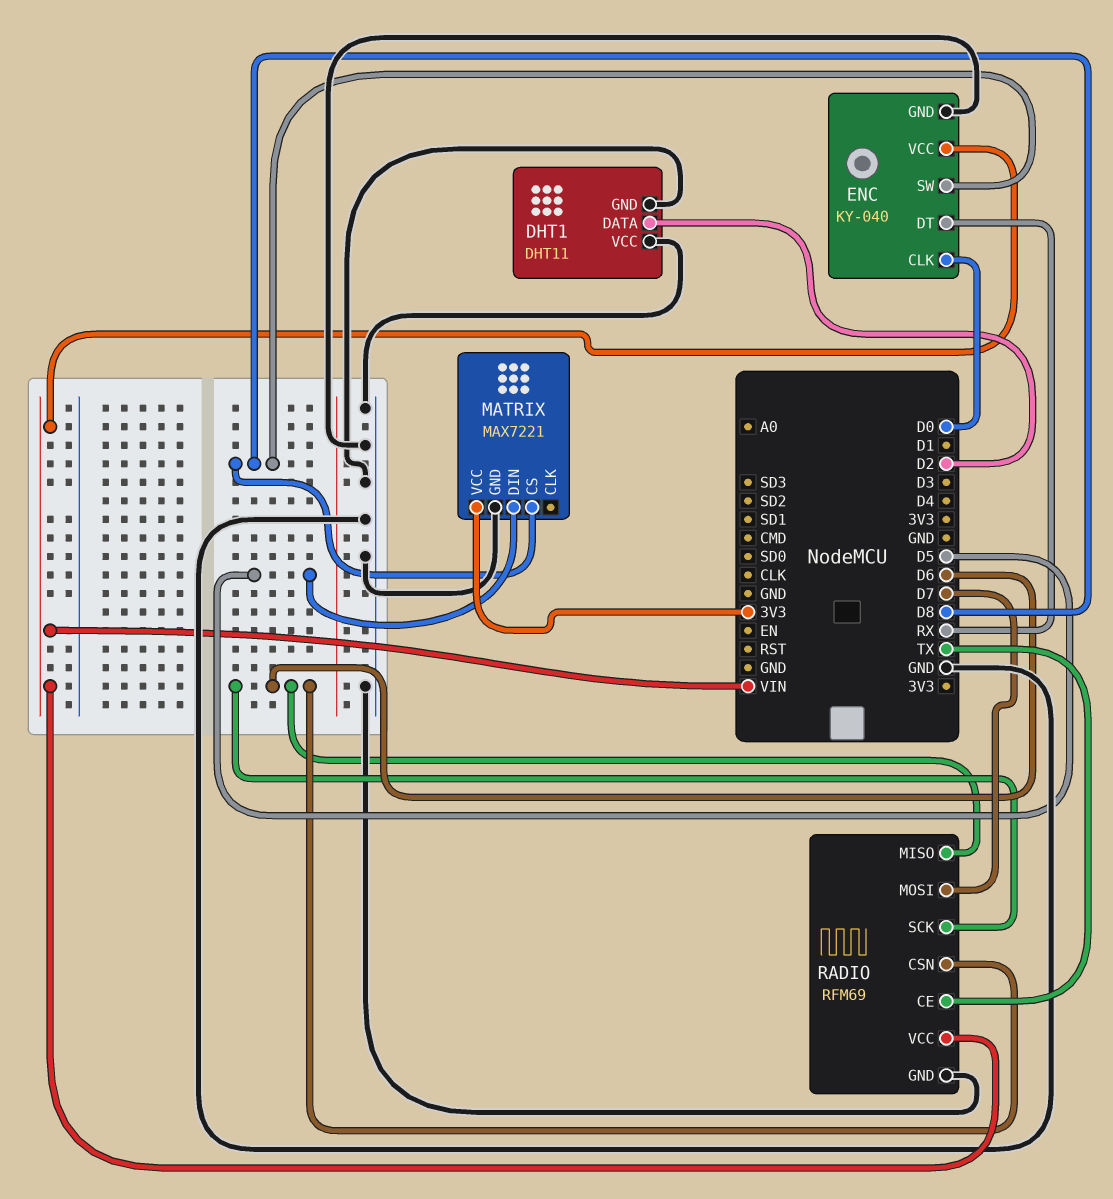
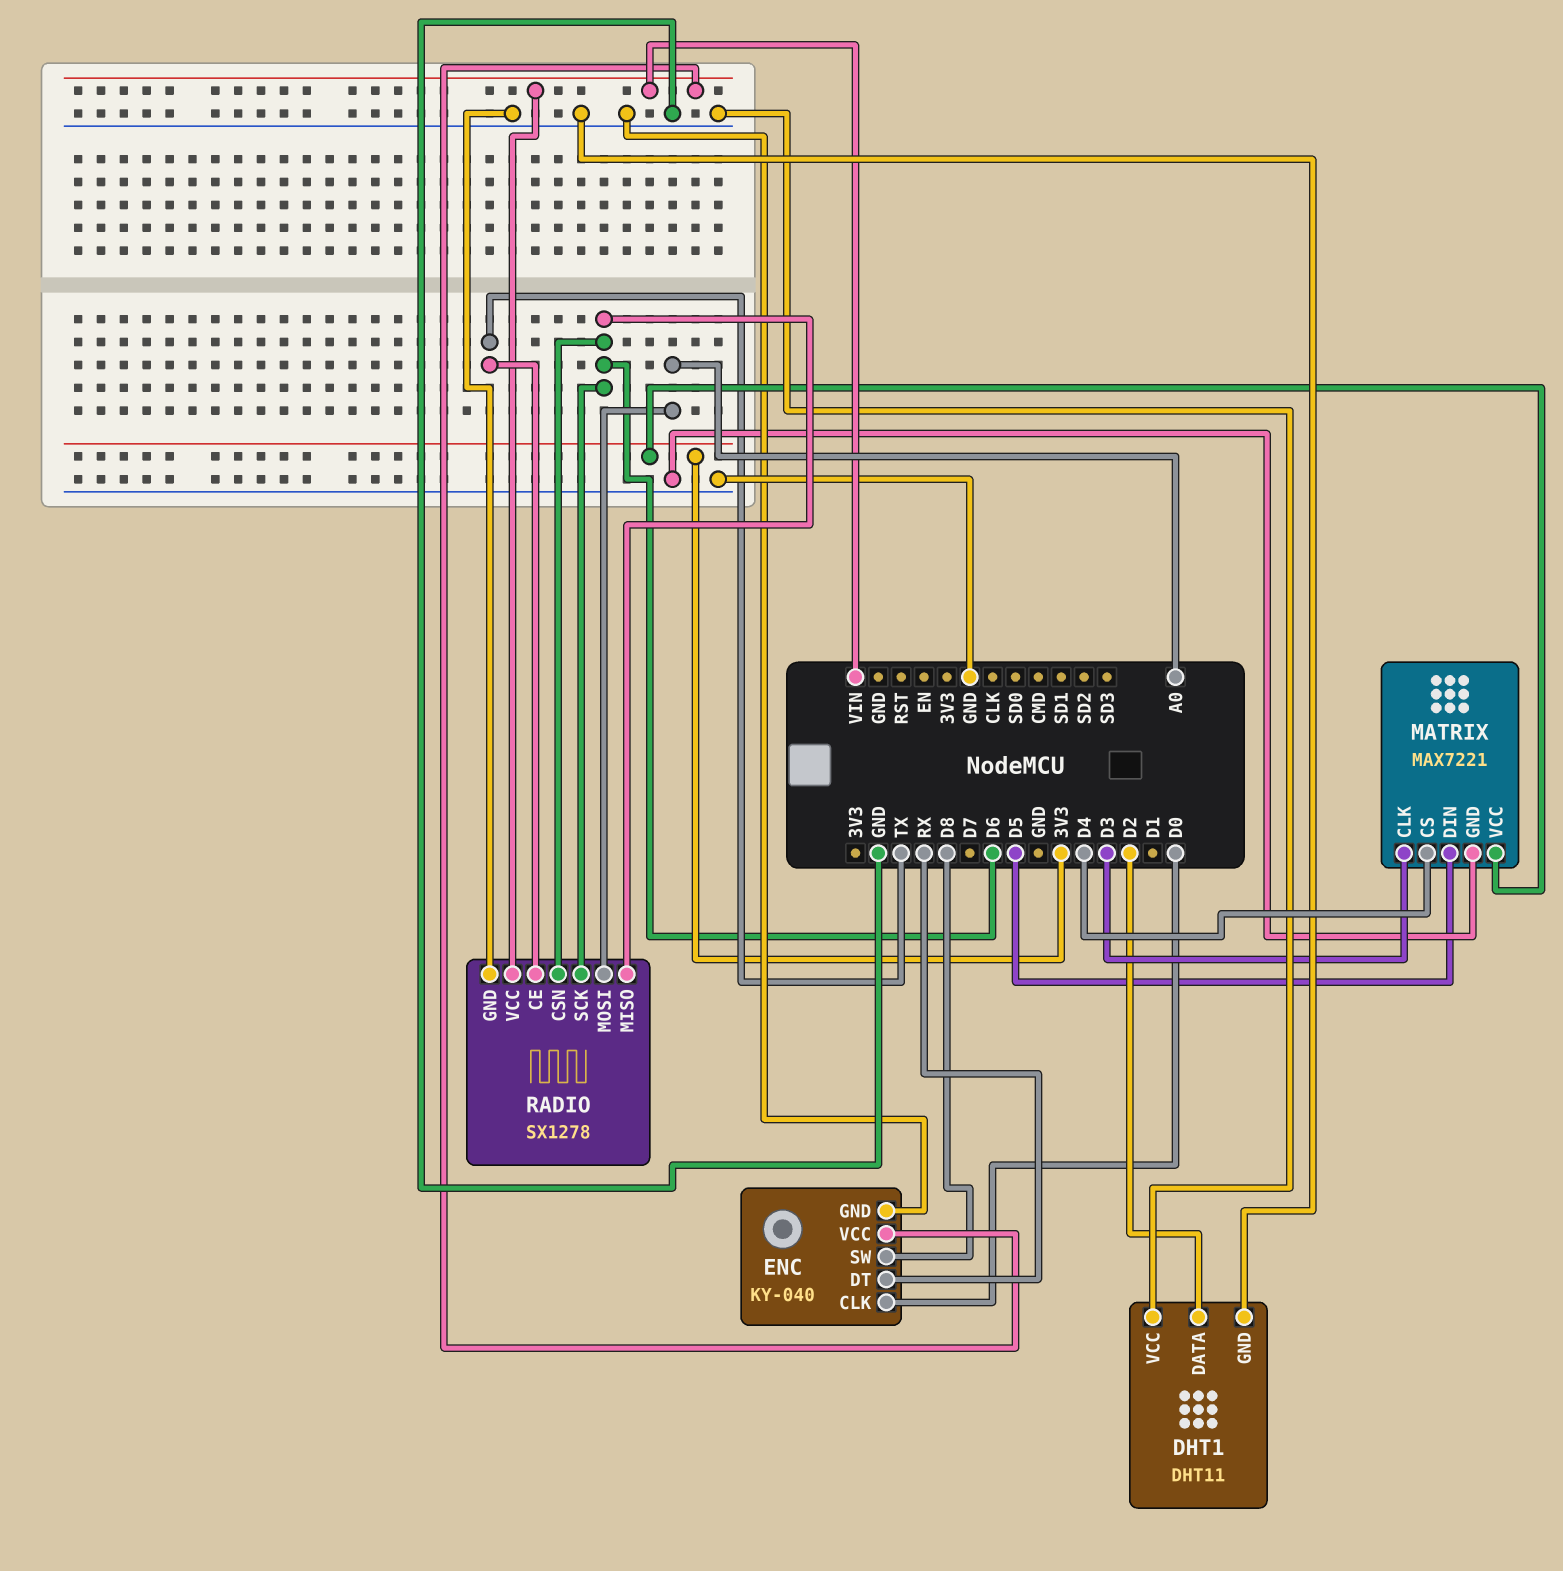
MATRIX pin CLK: none -> D3
MATRIX pin CS: D8 -> D4
RADIO: RFM69 -> SX1278
RADIO pin MOSI: D7 -> A0

